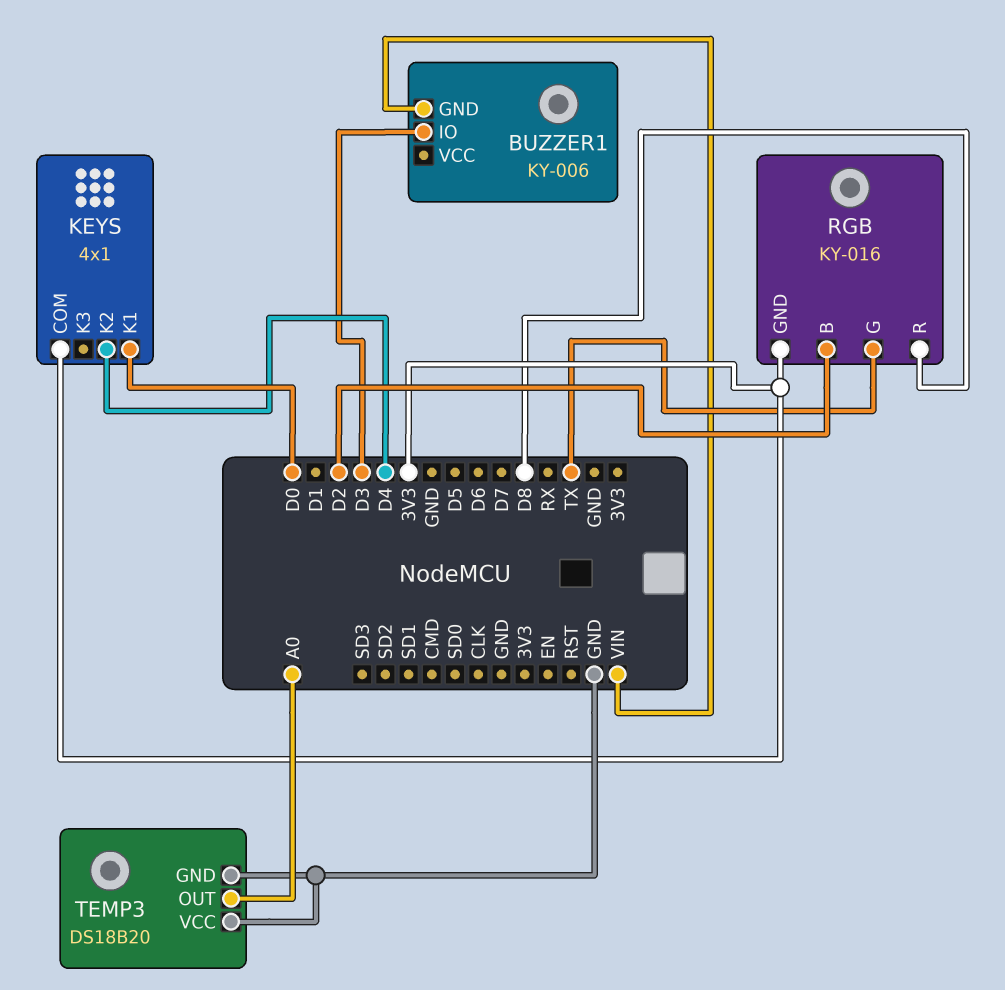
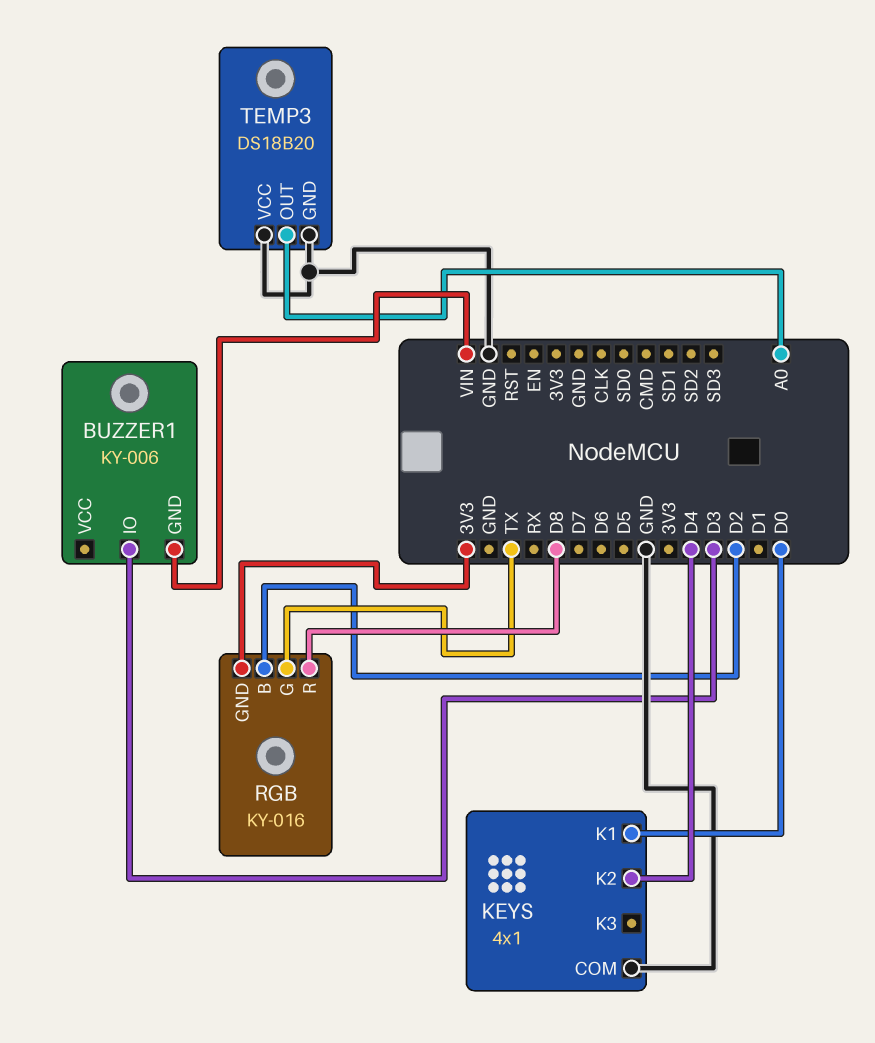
KEYS pin COM: 3V3 -> GND

